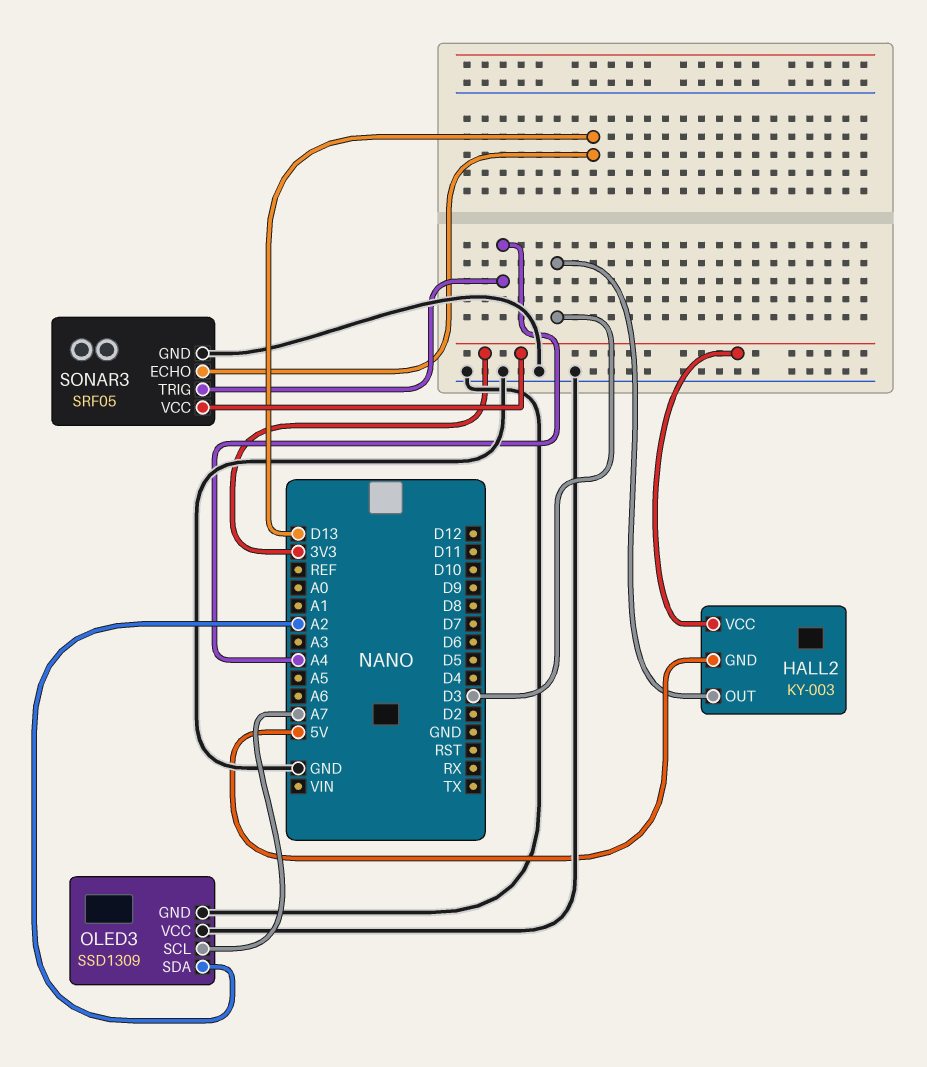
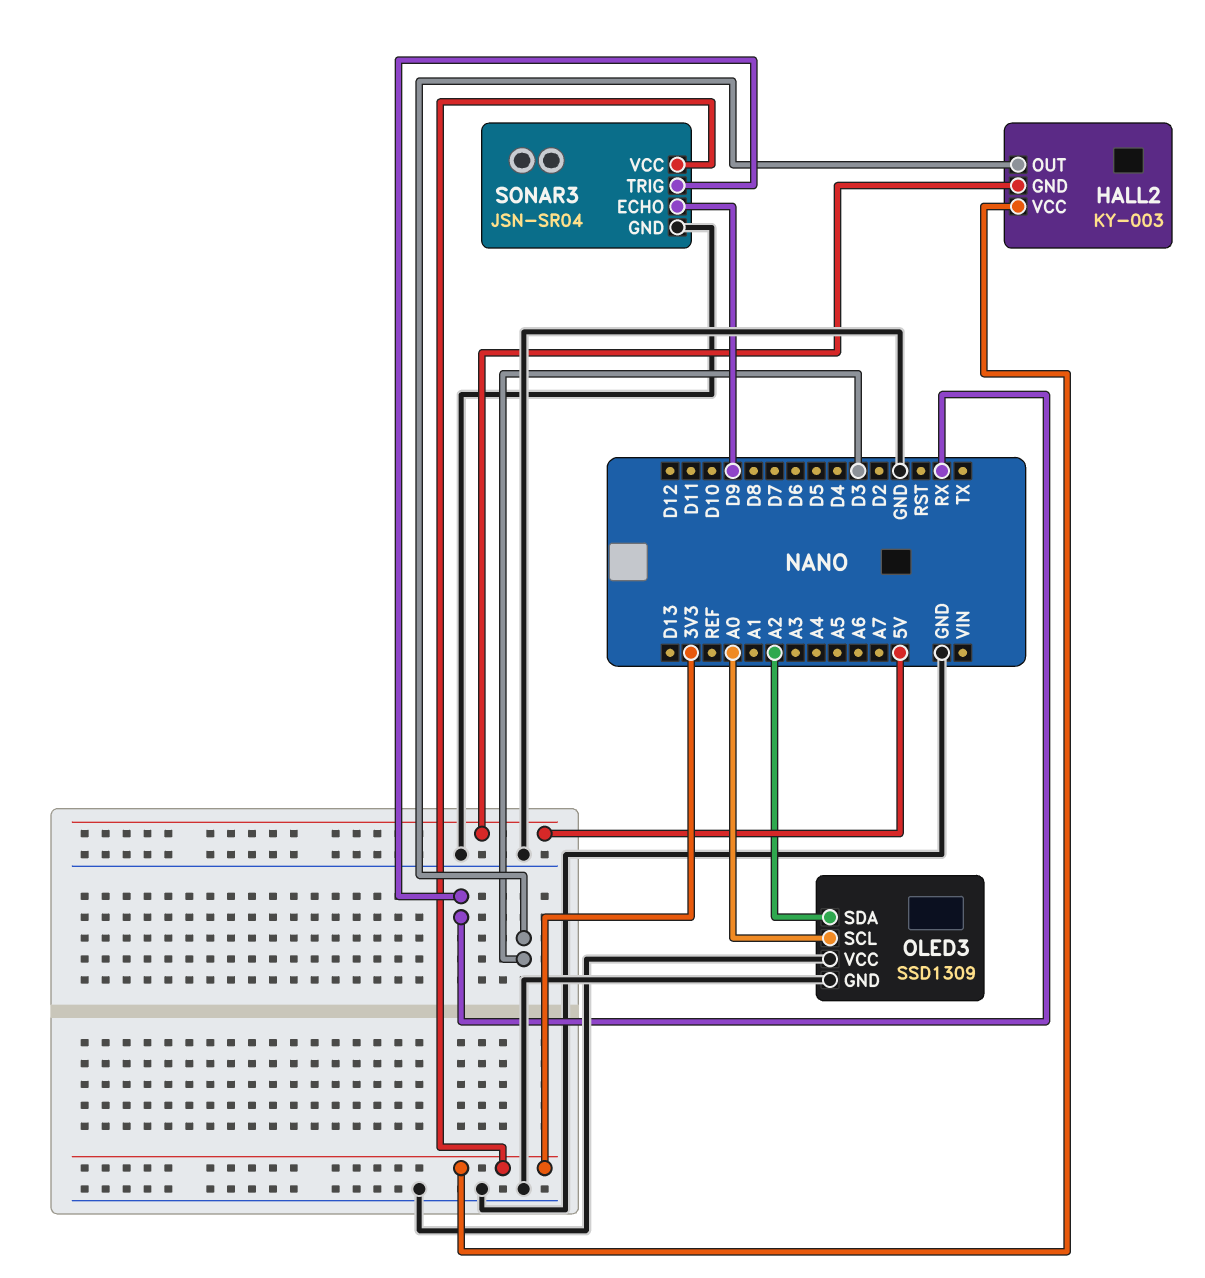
OLED3 pin SCL: A7 -> A0
SONAR3: SRF05 -> JSN-SR04
SONAR3 pin ECHO: D13 -> D9
SONAR3 pin TRIG: A4 -> RX

